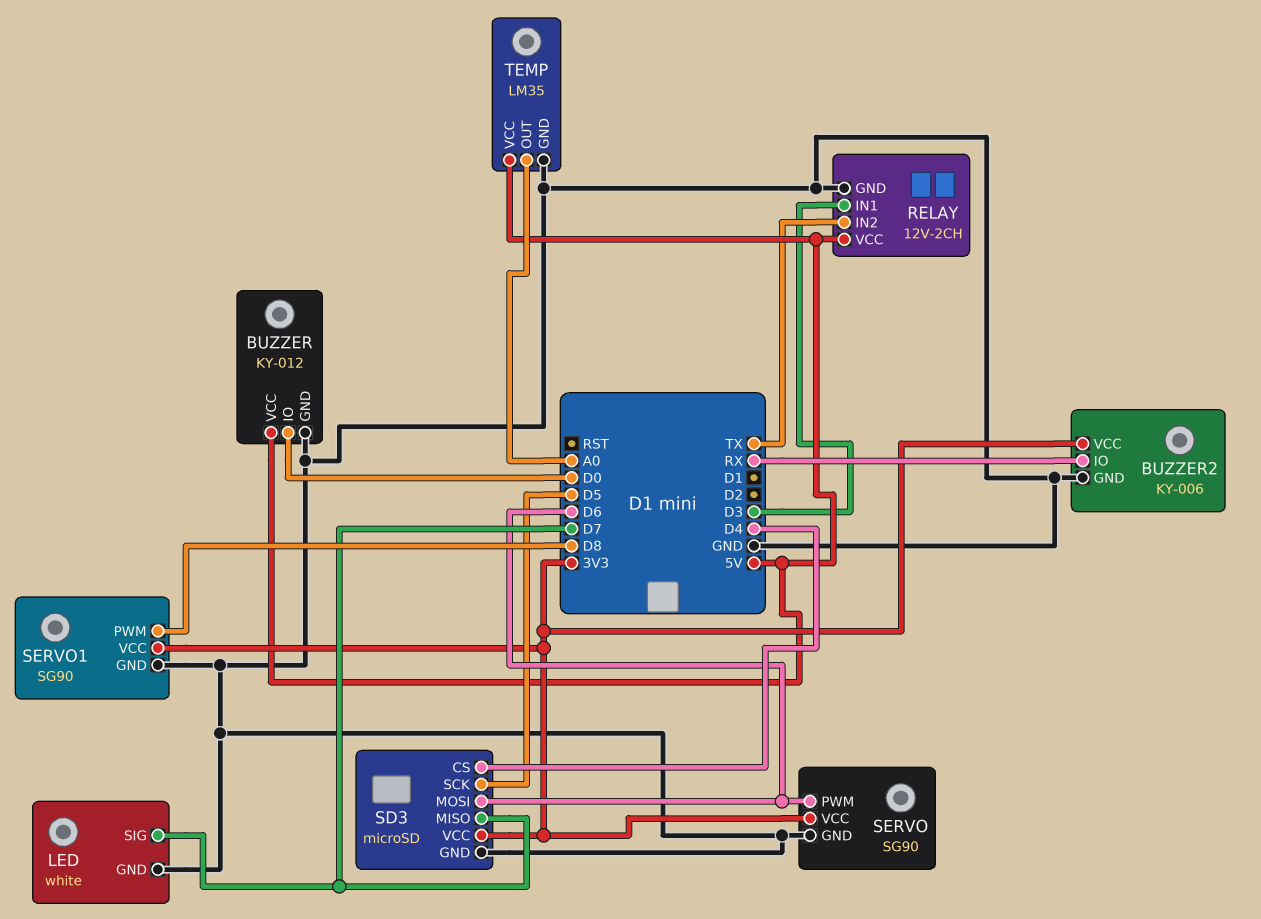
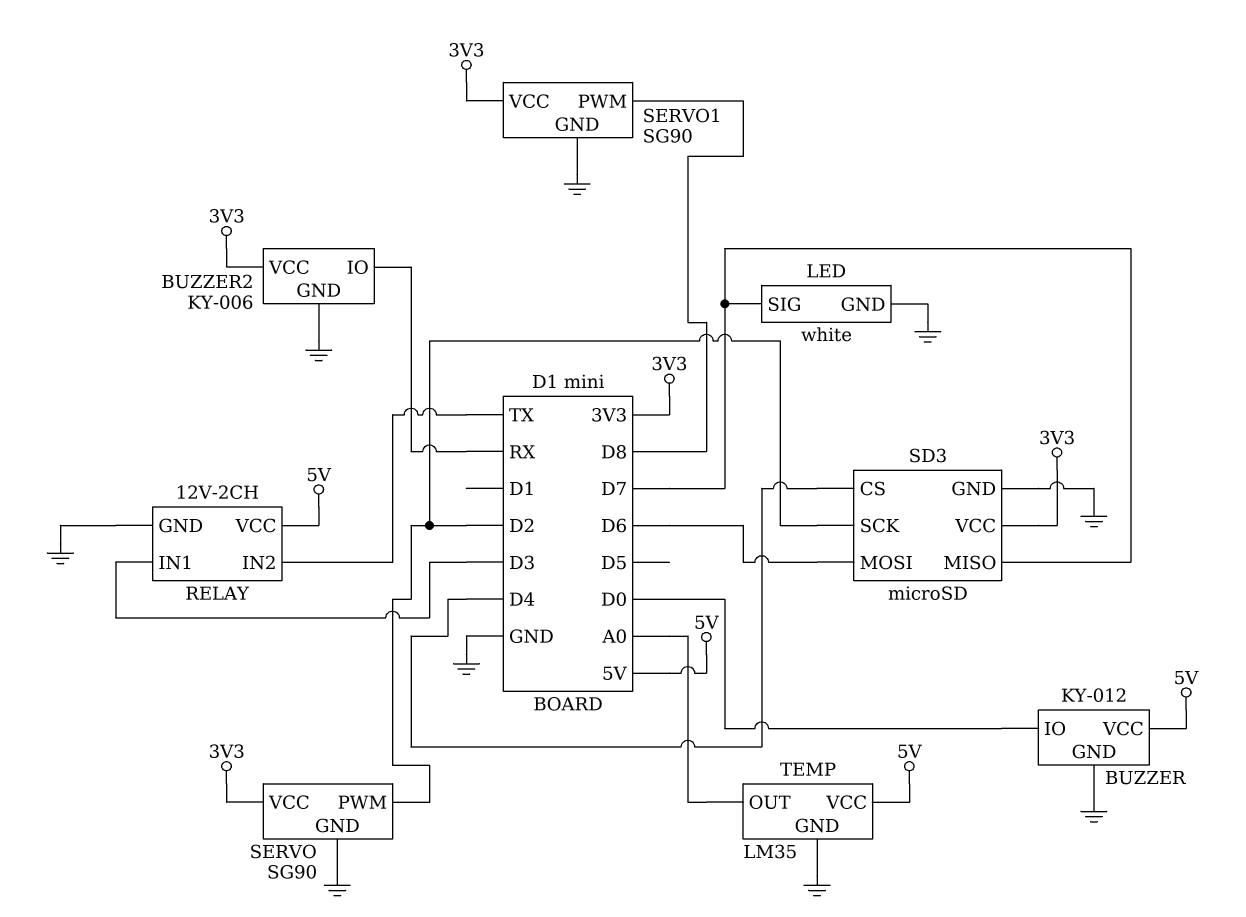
SD3 pin SCK: D5 -> D2
SERVO pin PWM: D6 -> D2

